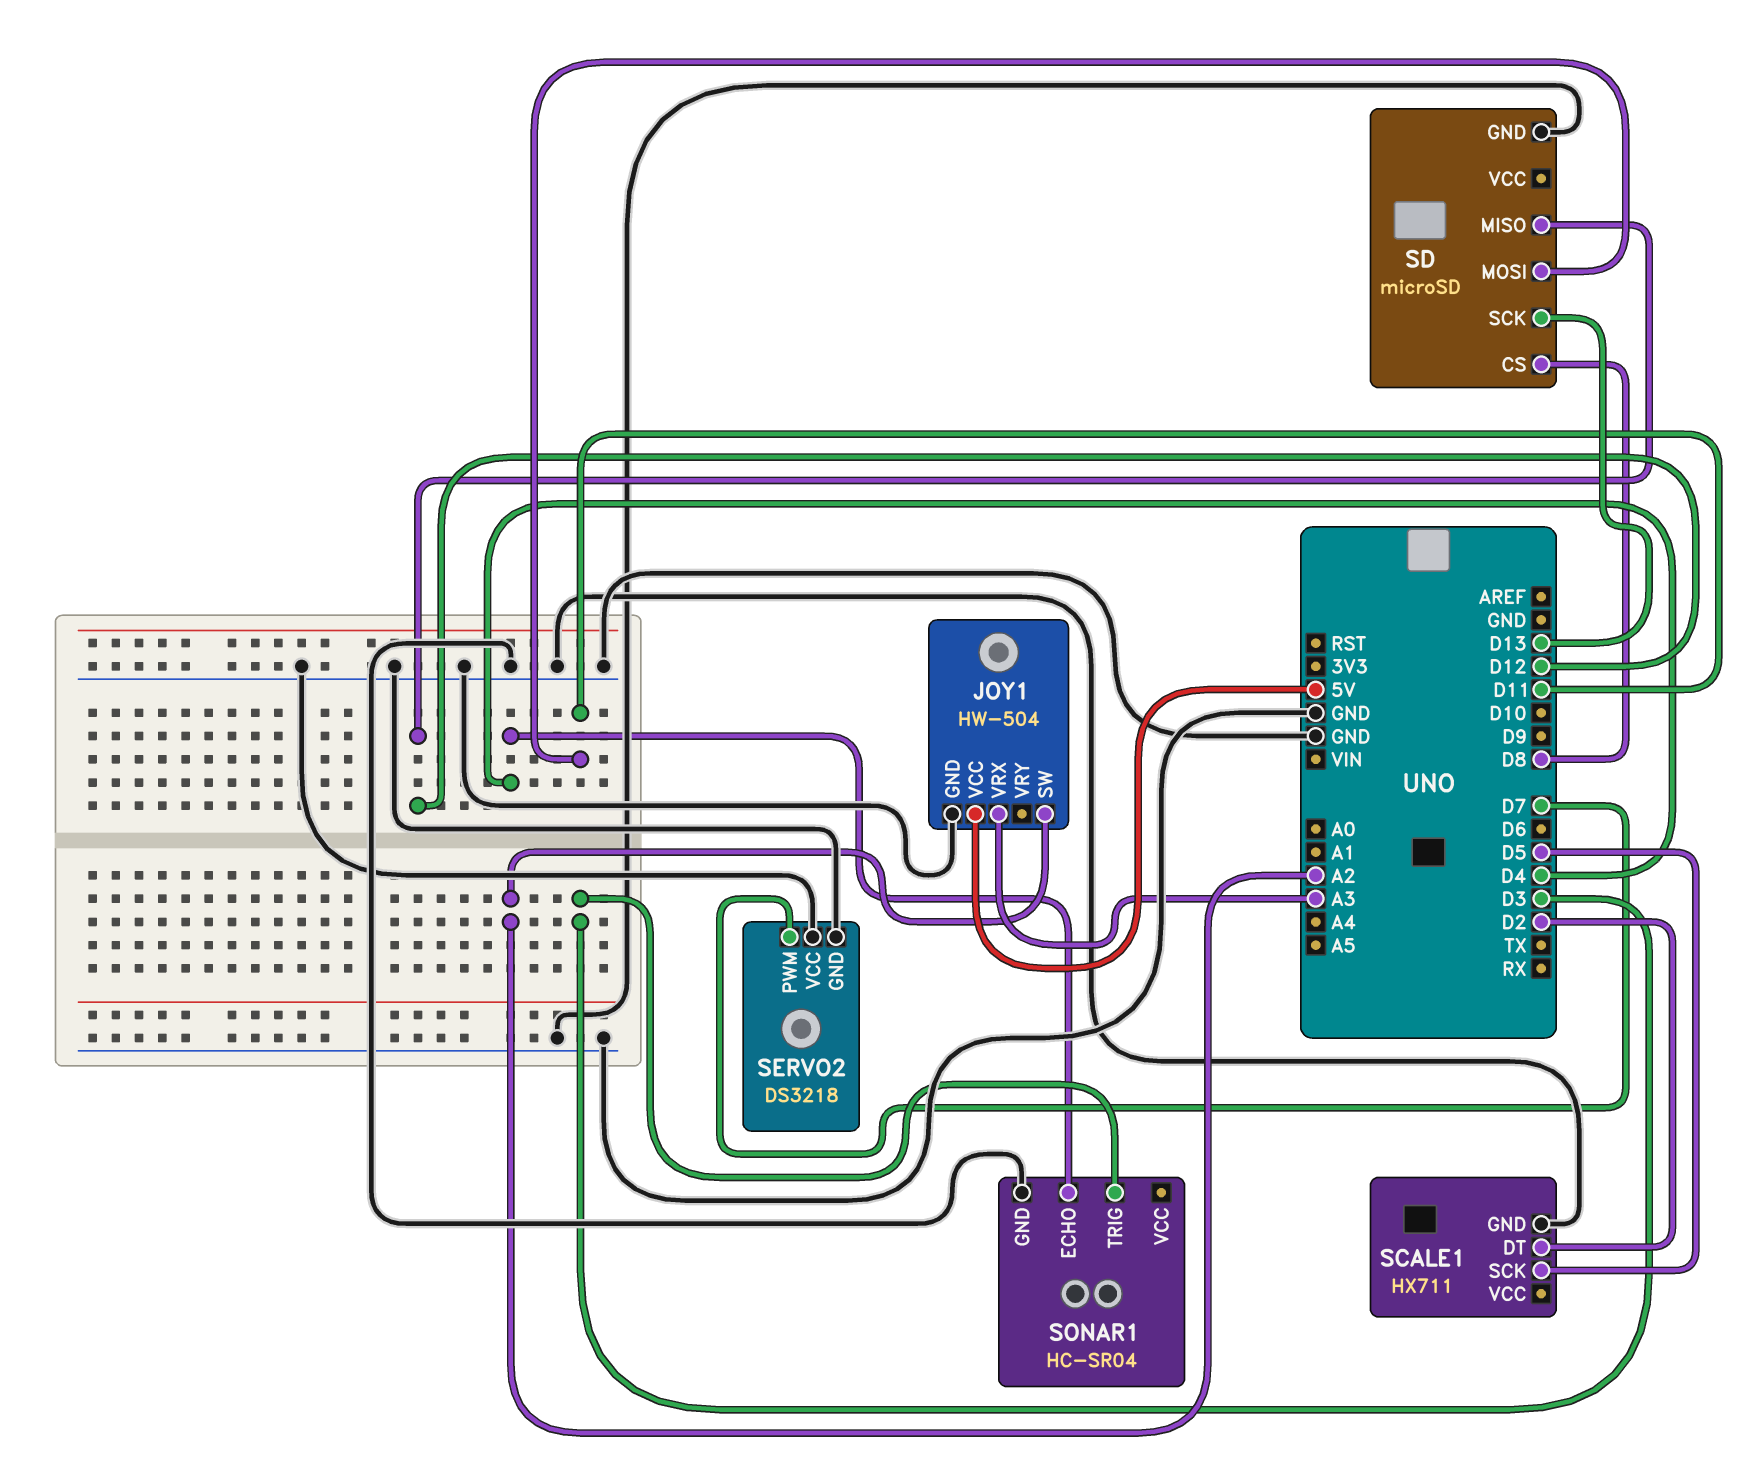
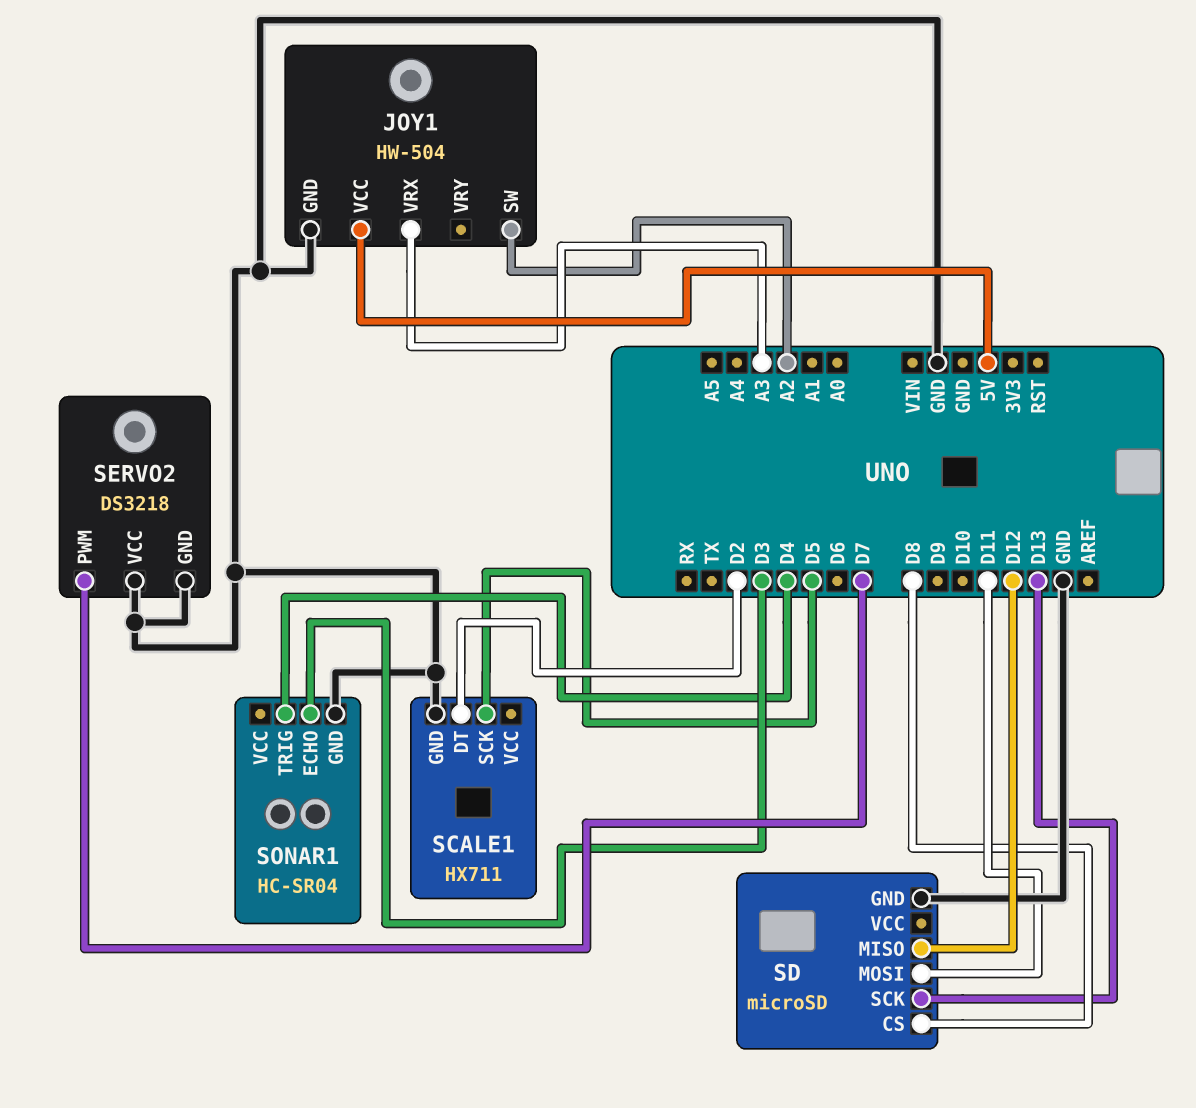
SONAR1 pin ECHO: D4 -> D3
SONAR1 pin TRIG: D3 -> D4

